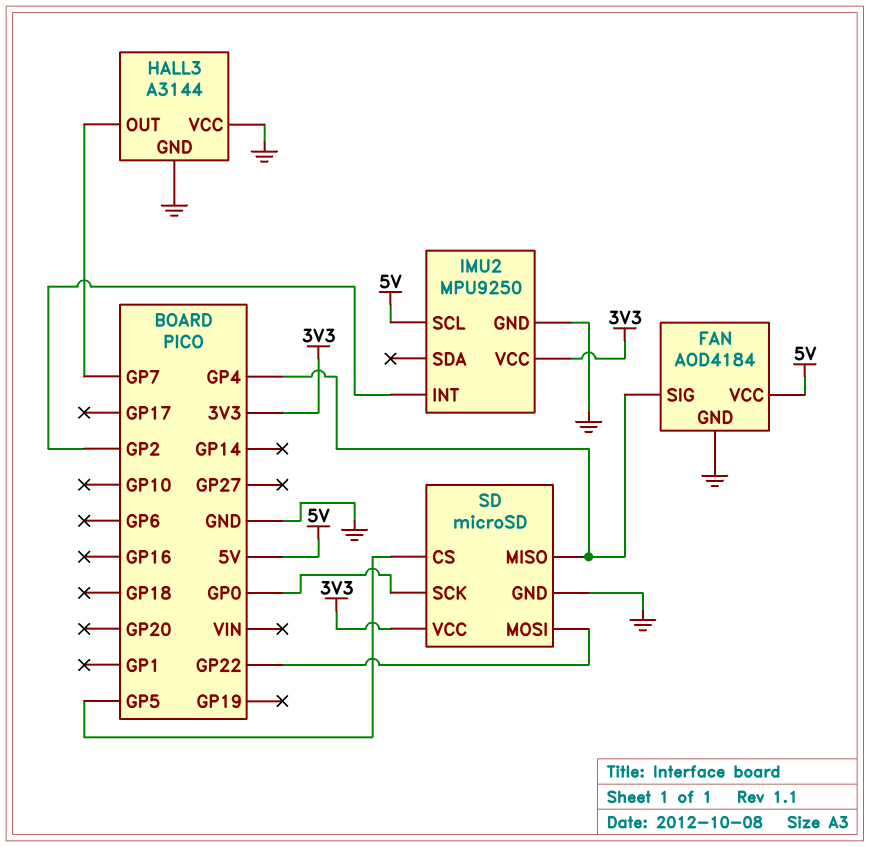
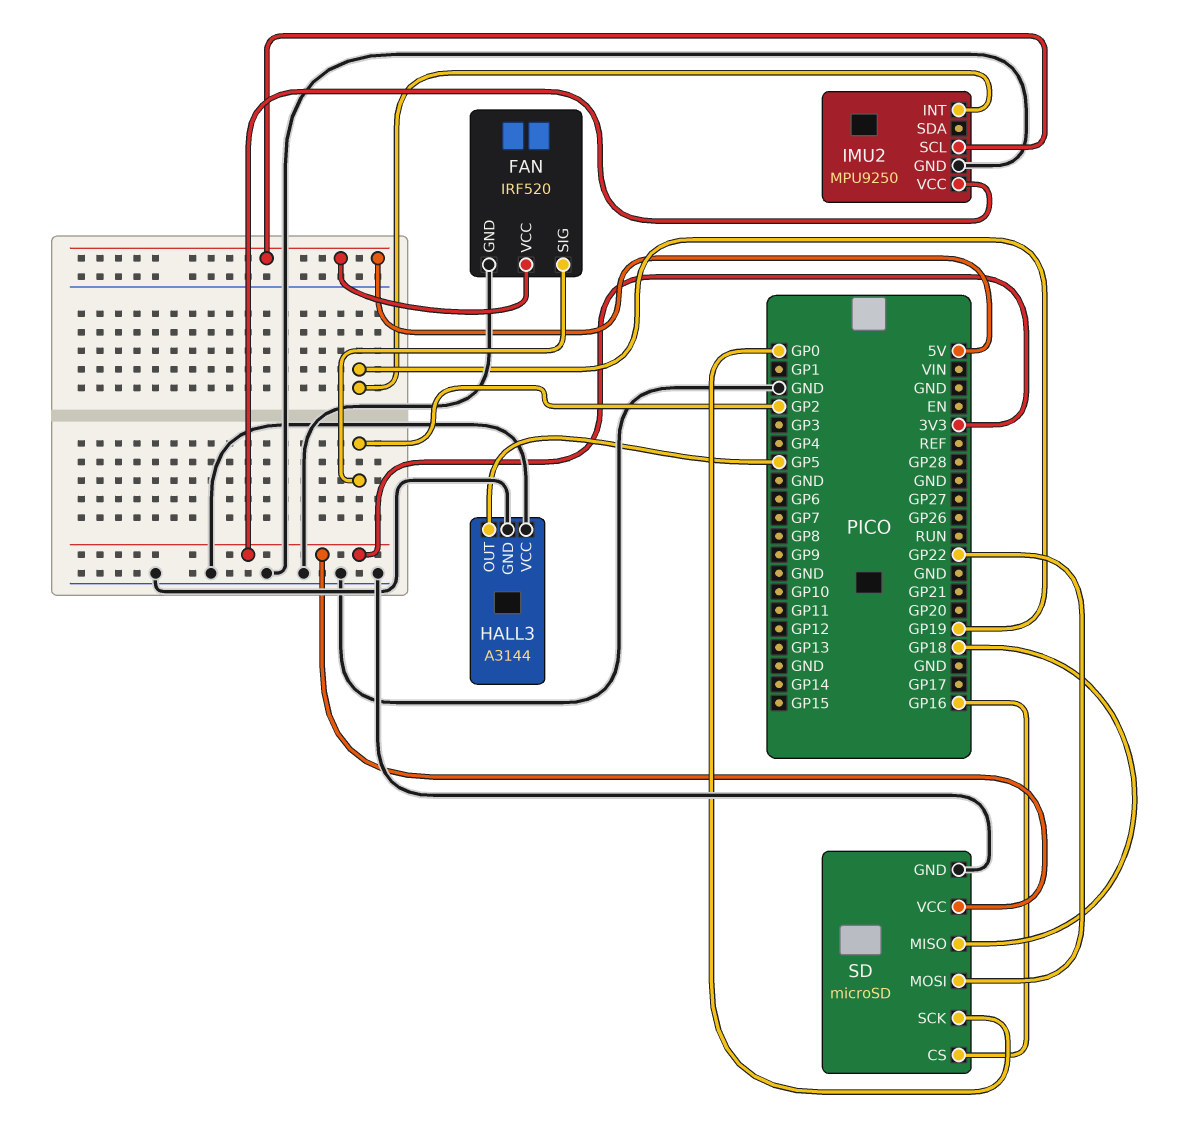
FAN: AOD4184 -> IRF520
FAN pin SIG: GP4 -> GP2
HALL3 pin OUT: GP7 -> GP5
IMU2 pin INT: GP2 -> GP19
SD pin CS: GP5 -> GP16
SD pin MISO: GP4 -> GP18

